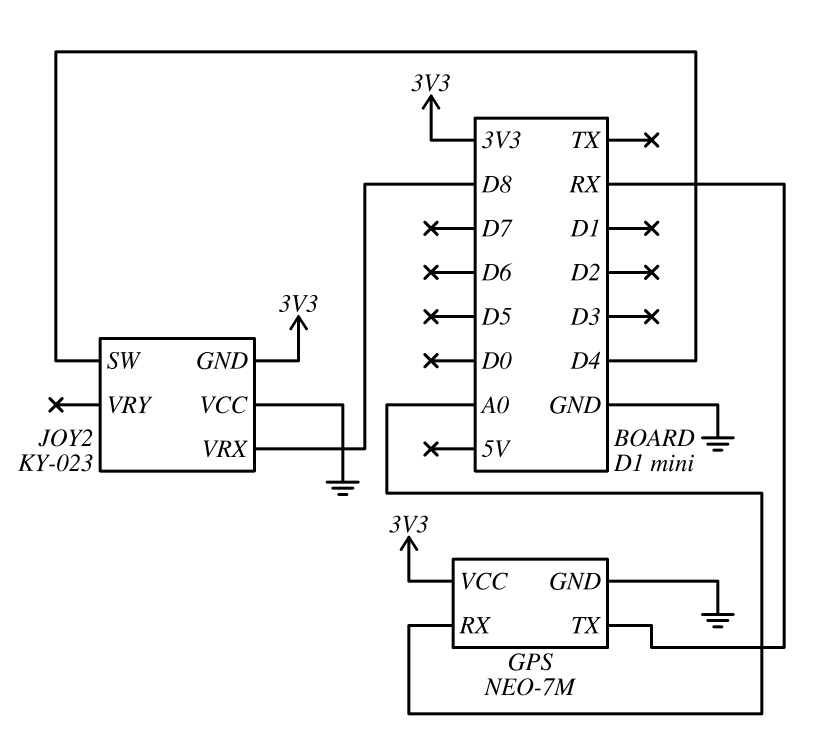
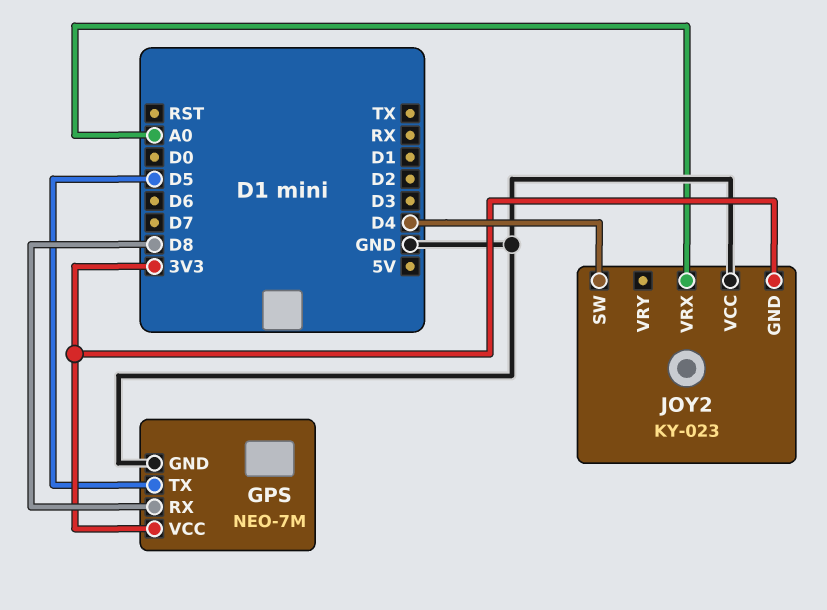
GPS pin RX: A0 -> D8
GPS pin TX: RX -> D5
JOY2 pin VRX: D8 -> A0

